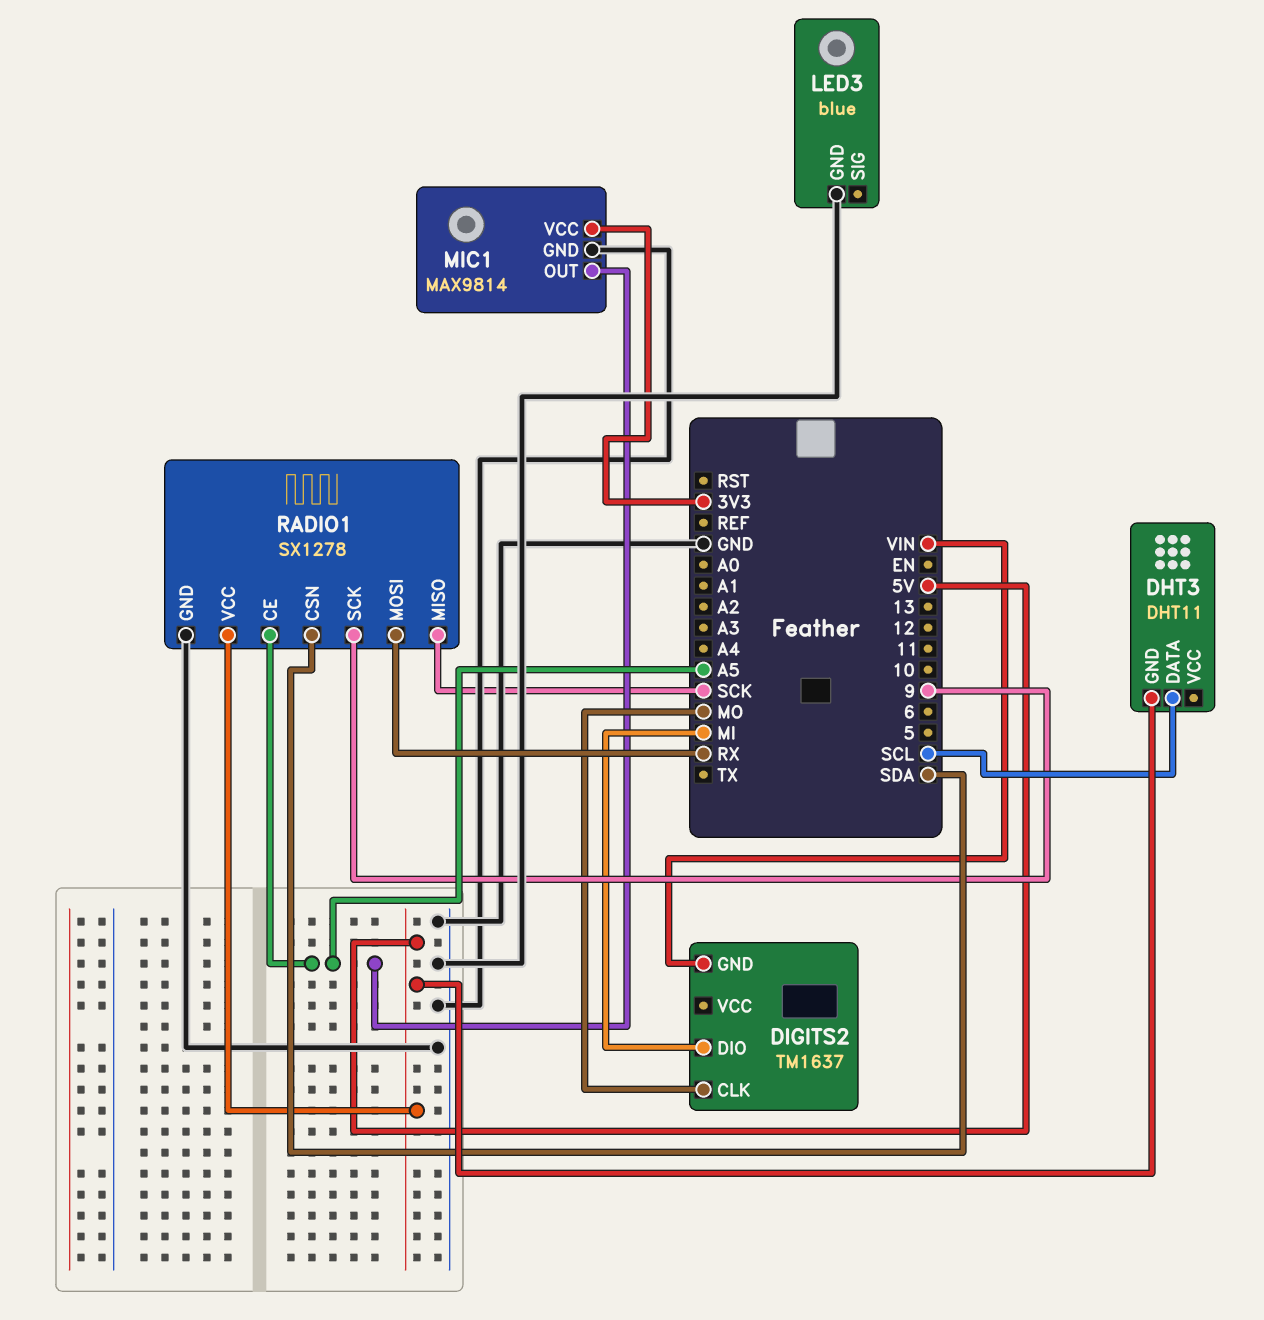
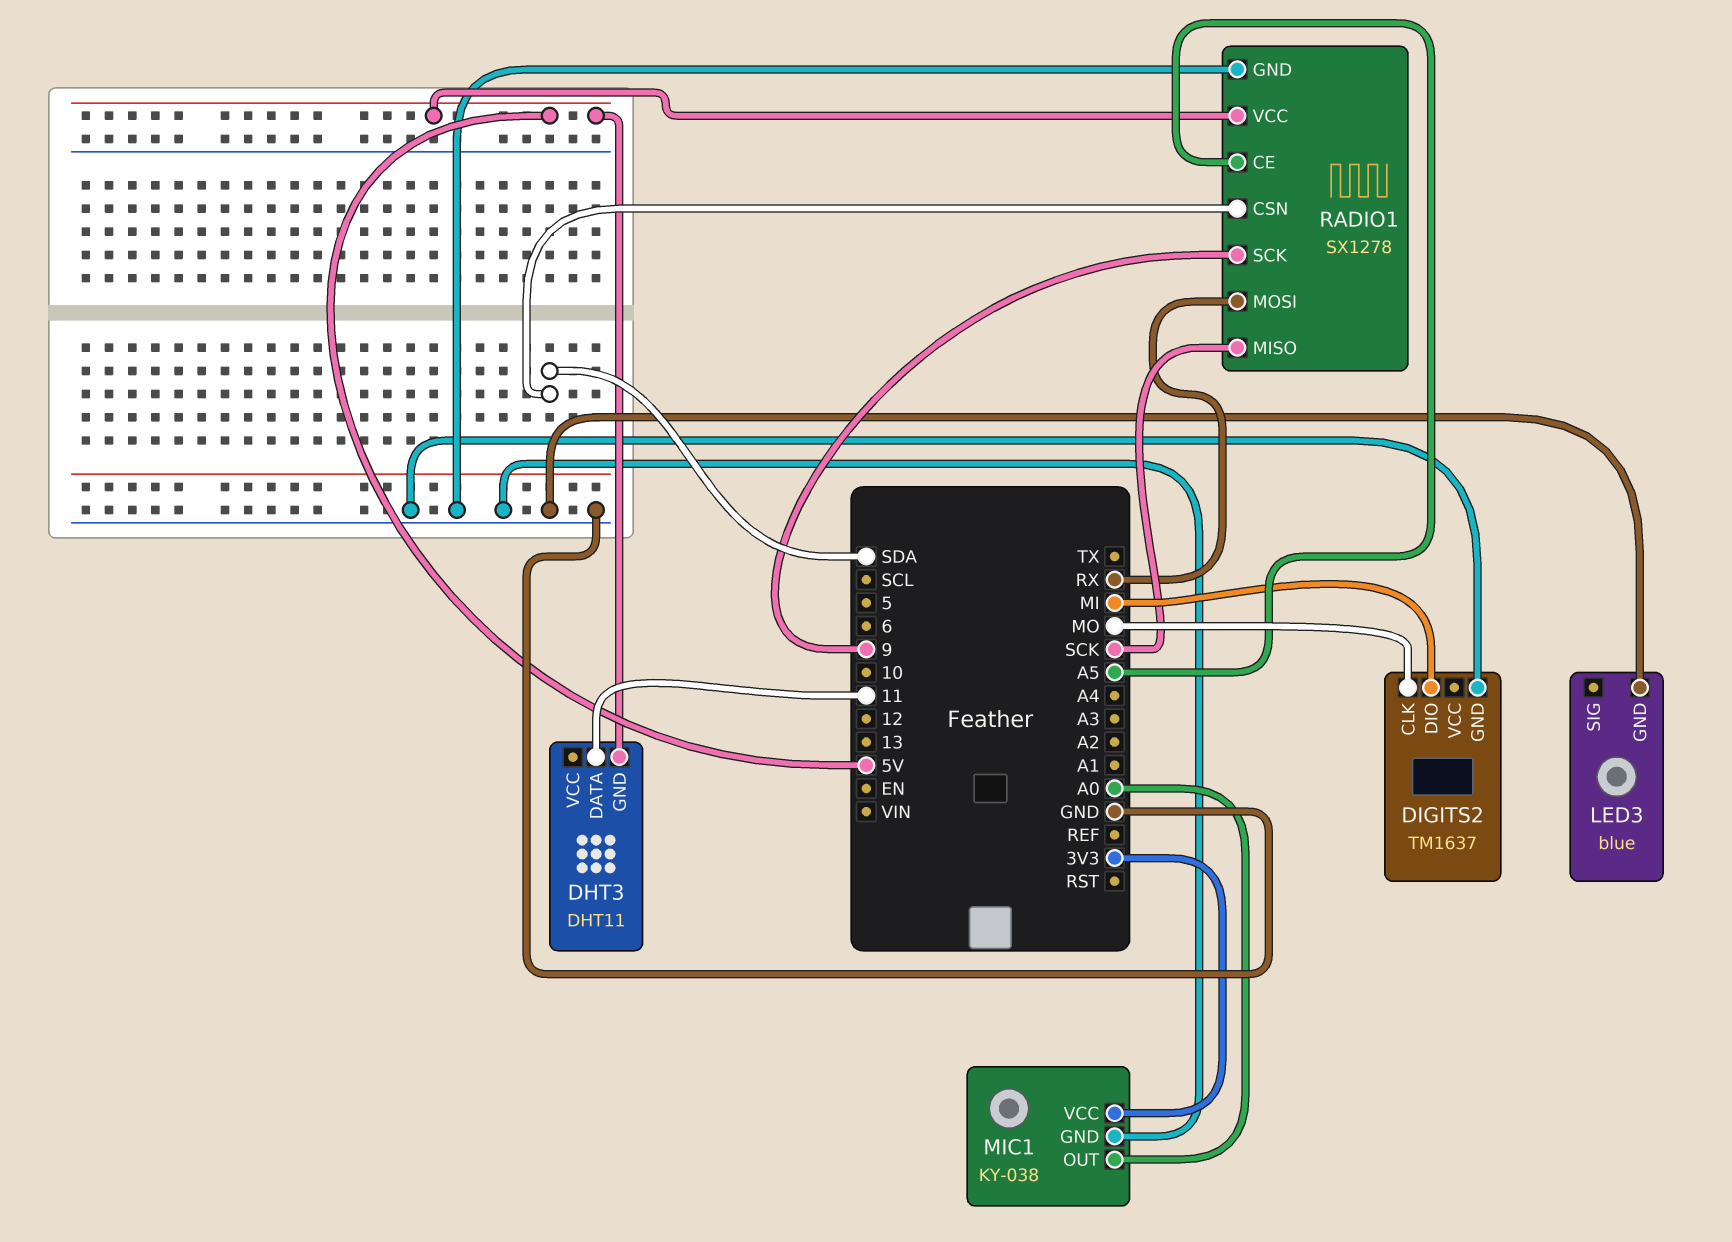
DHT3 pin DATA: SCL -> 11
DIGITS2 pin GND: VIN -> GND
MIC1: MAX9814 -> KY-038
MIC1 pin OUT: A5 -> A0

